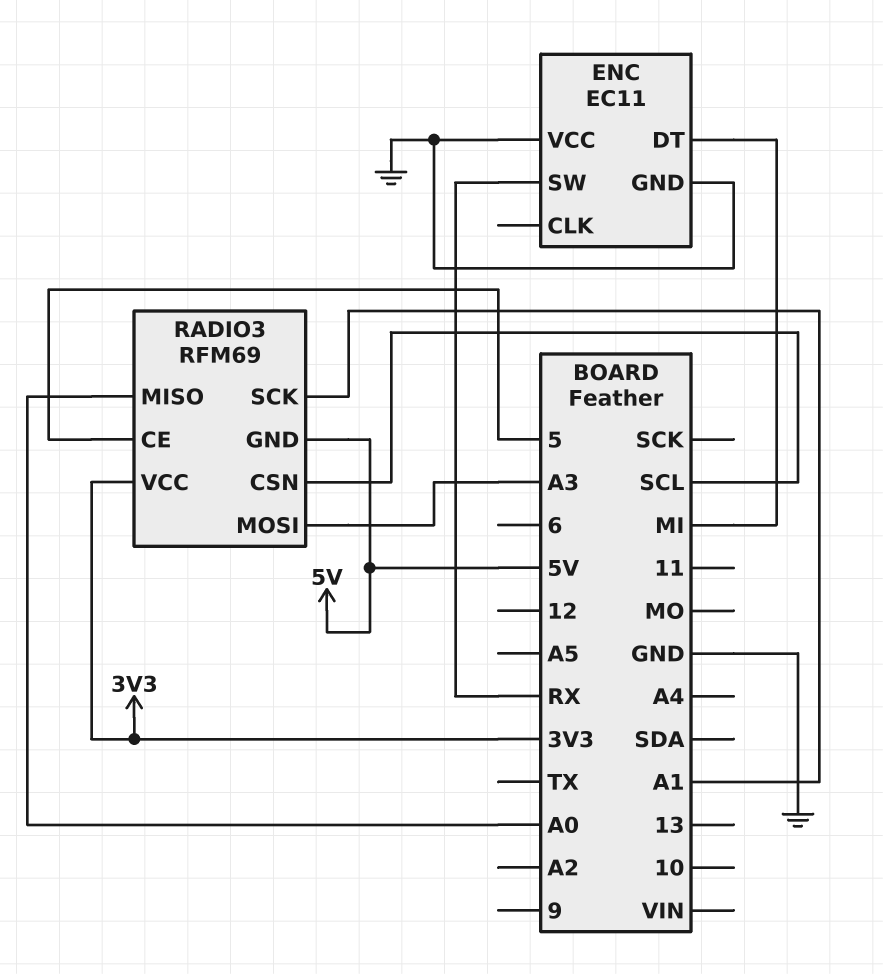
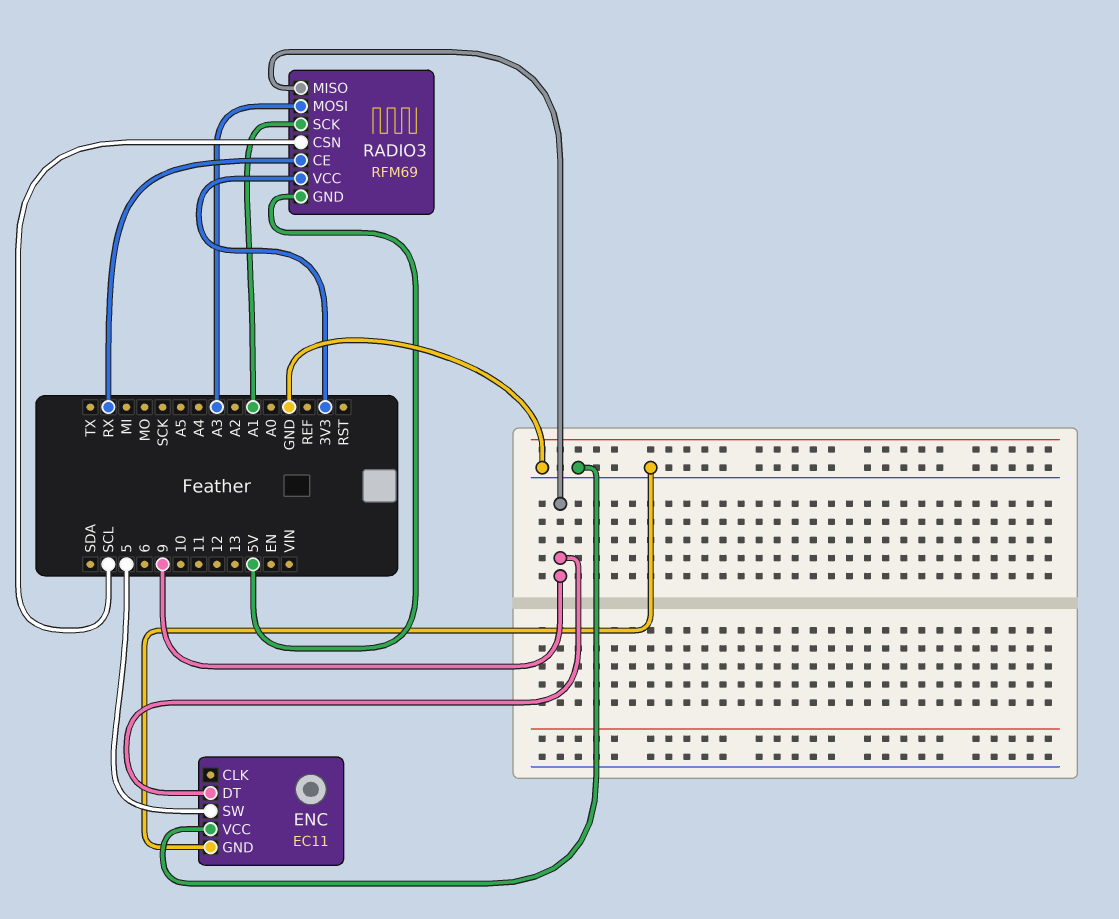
ENC pin DT: MI -> 9
ENC pin SW: RX -> 5
RADIO3 pin CE: 5 -> RX
RADIO3 pin MISO: A0 -> 9

